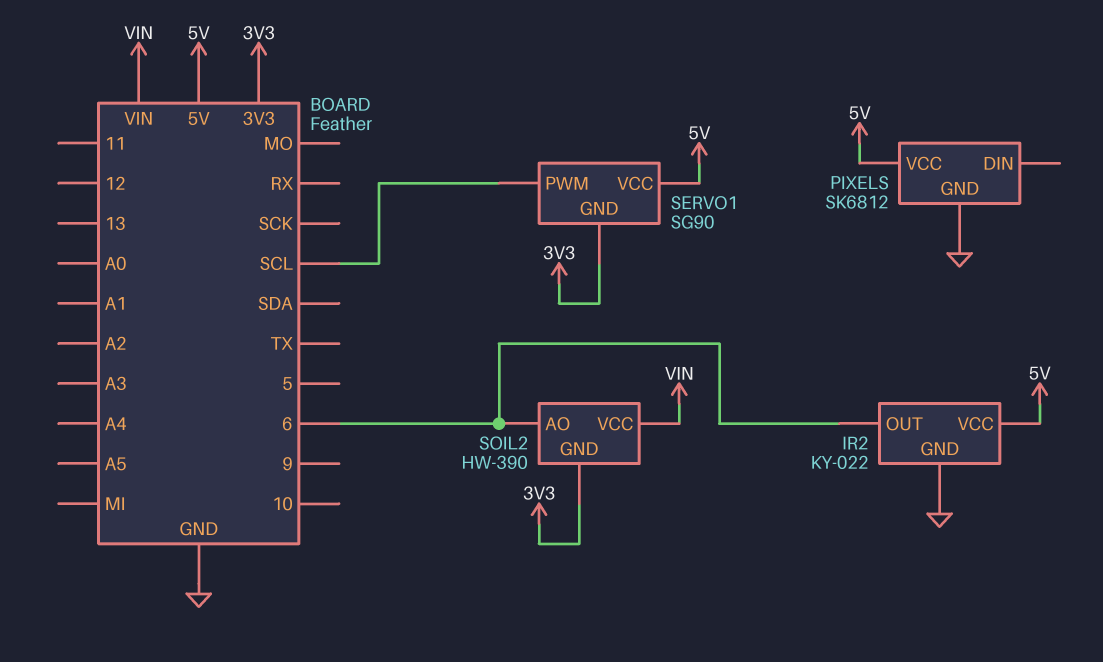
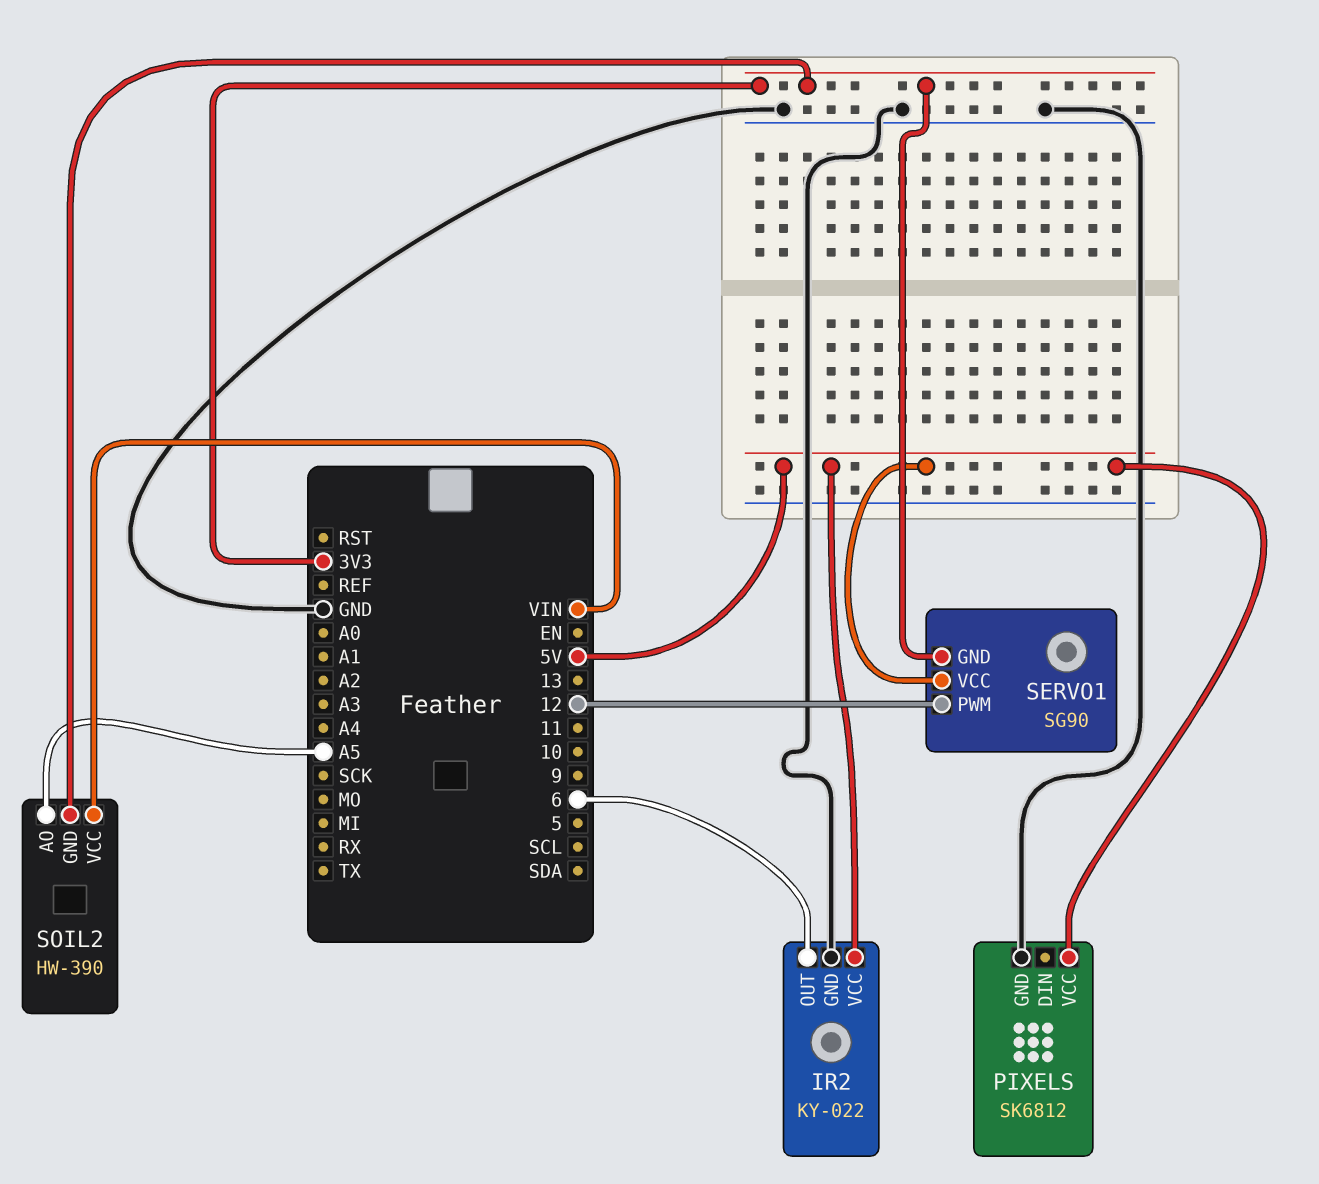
SERVO1 pin PWM: SCL -> 12
SOIL2 pin AO: 6 -> A5

